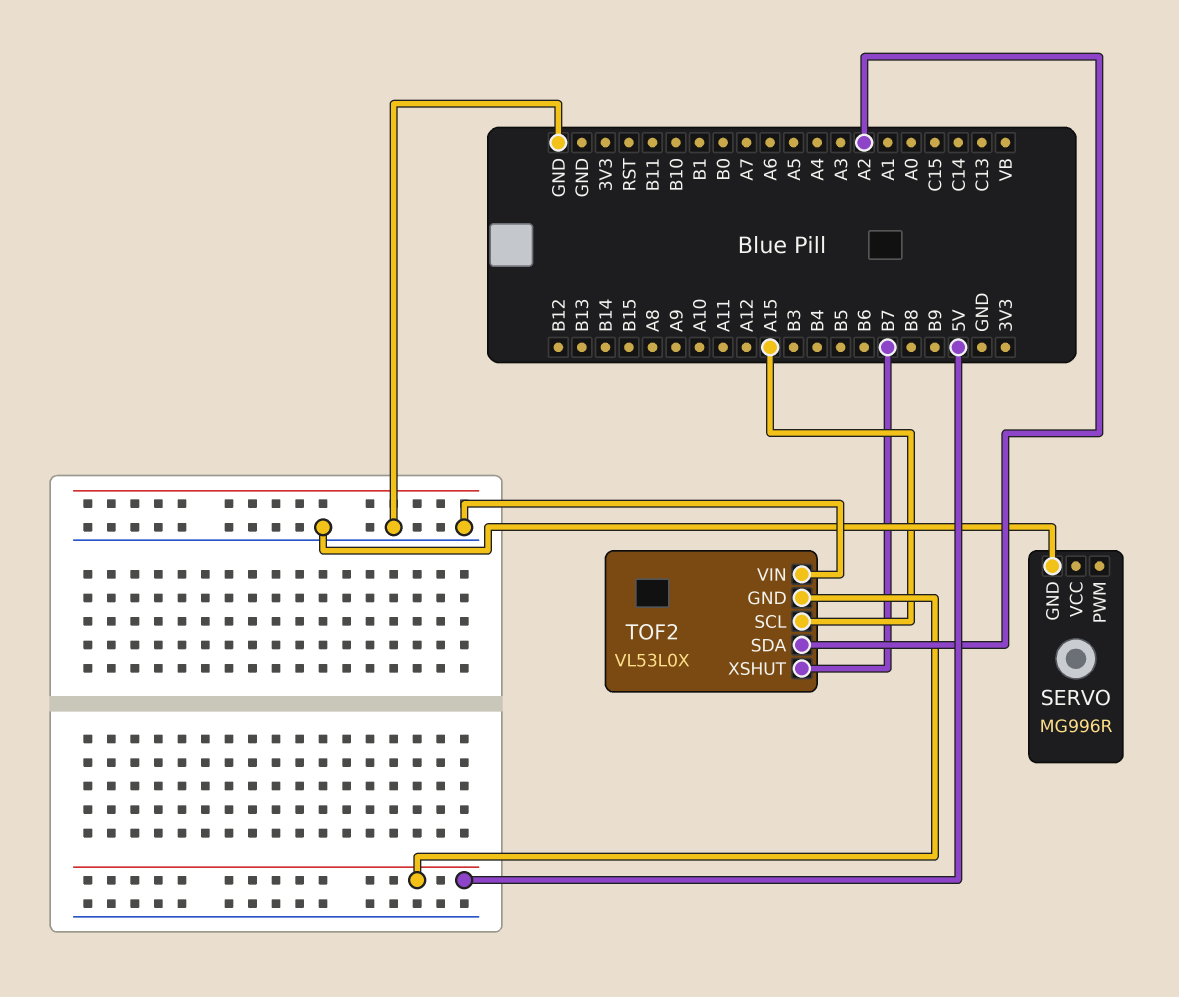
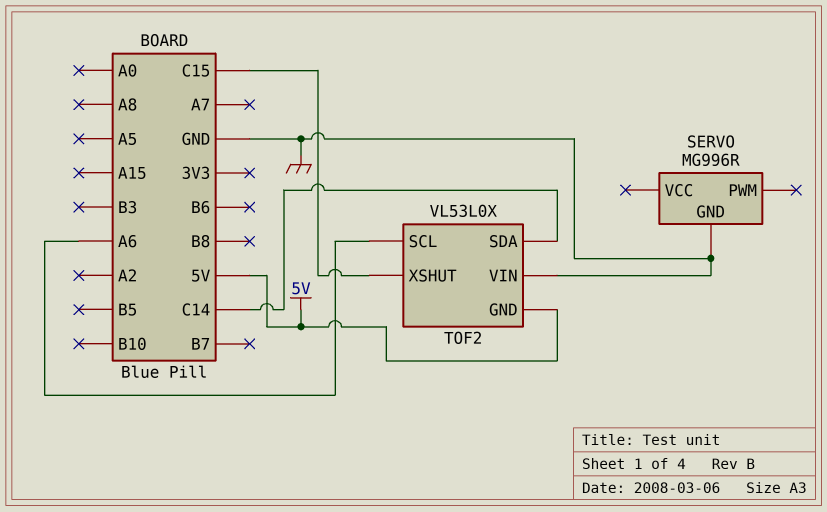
TOF2 pin SCL: A15 -> A6
TOF2 pin SDA: A2 -> C14
TOF2 pin XSHUT: B7 -> C15

